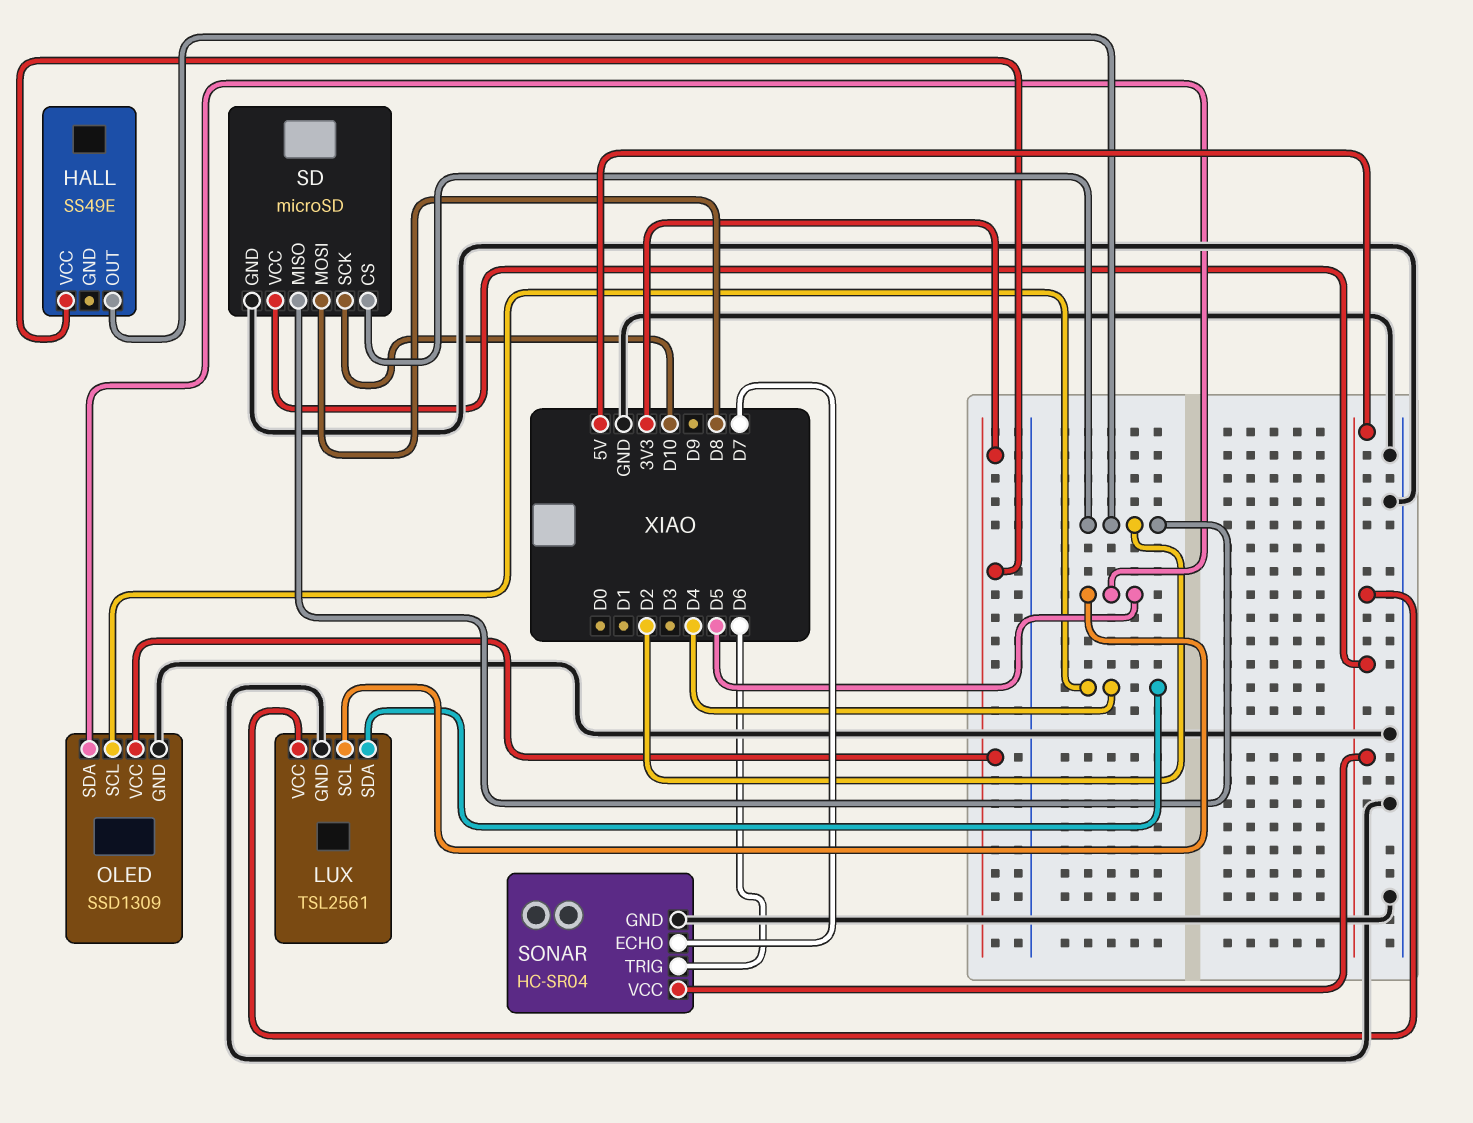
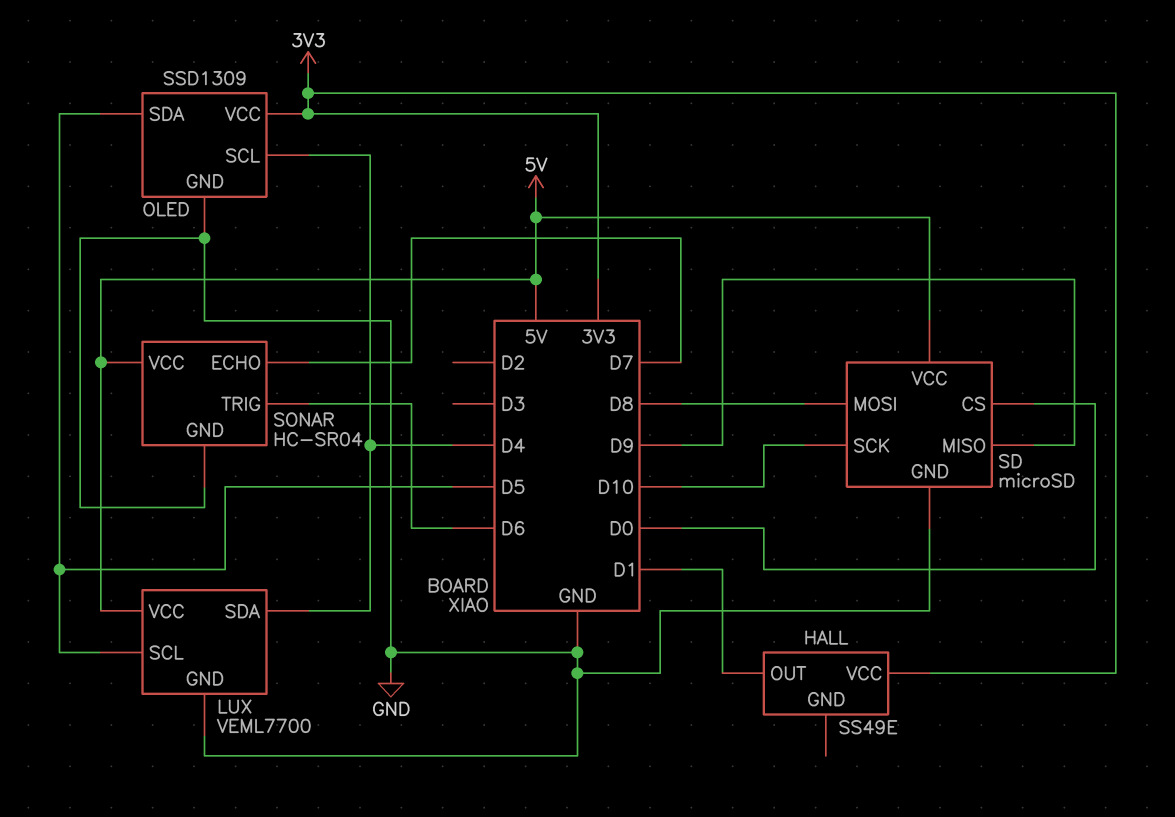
HALL pin OUT: D2 -> D1
LUX: TSL2561 -> VEML7700
SD pin CS: D2 -> D0
SD pin MISO: D2 -> D9

